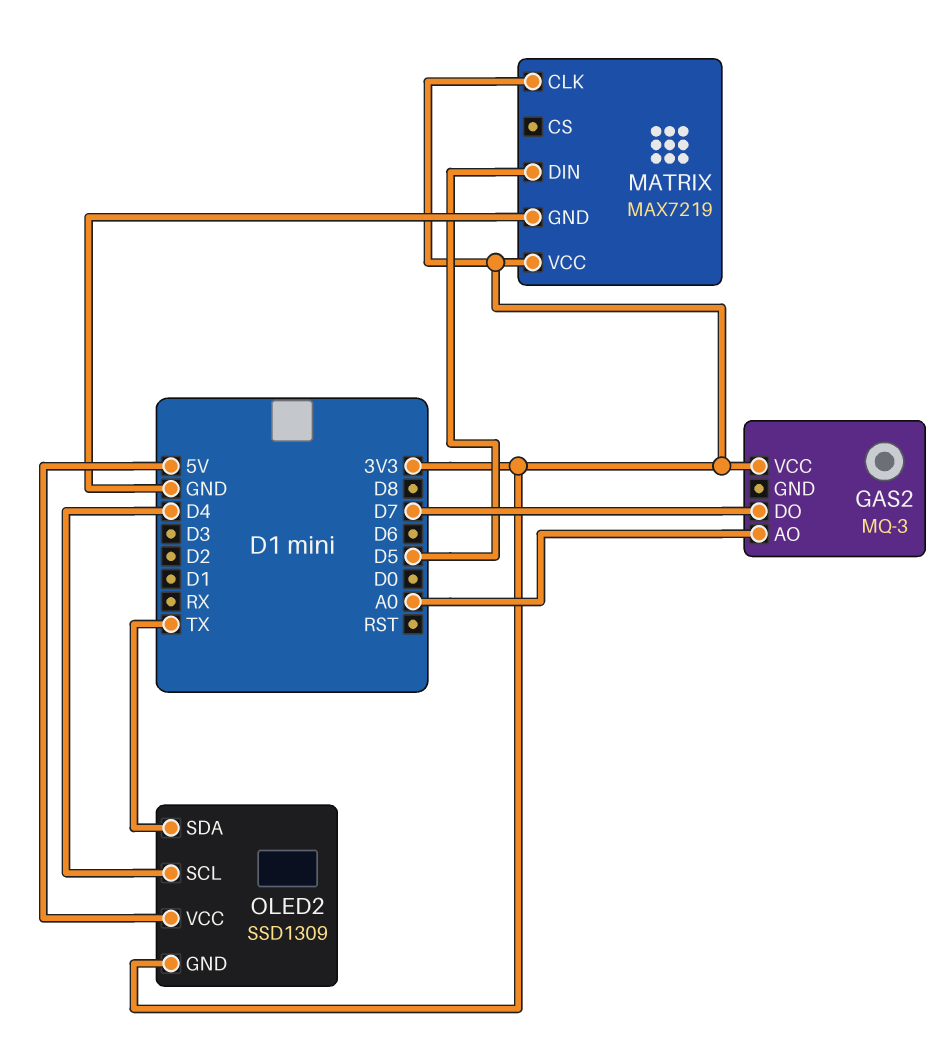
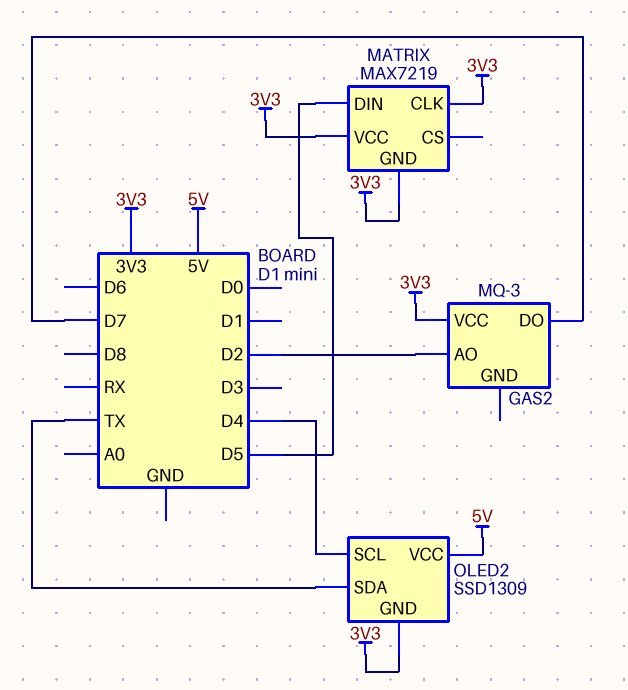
GAS2 pin AO: A0 -> D2
MATRIX pin GND: GND -> 3V3

